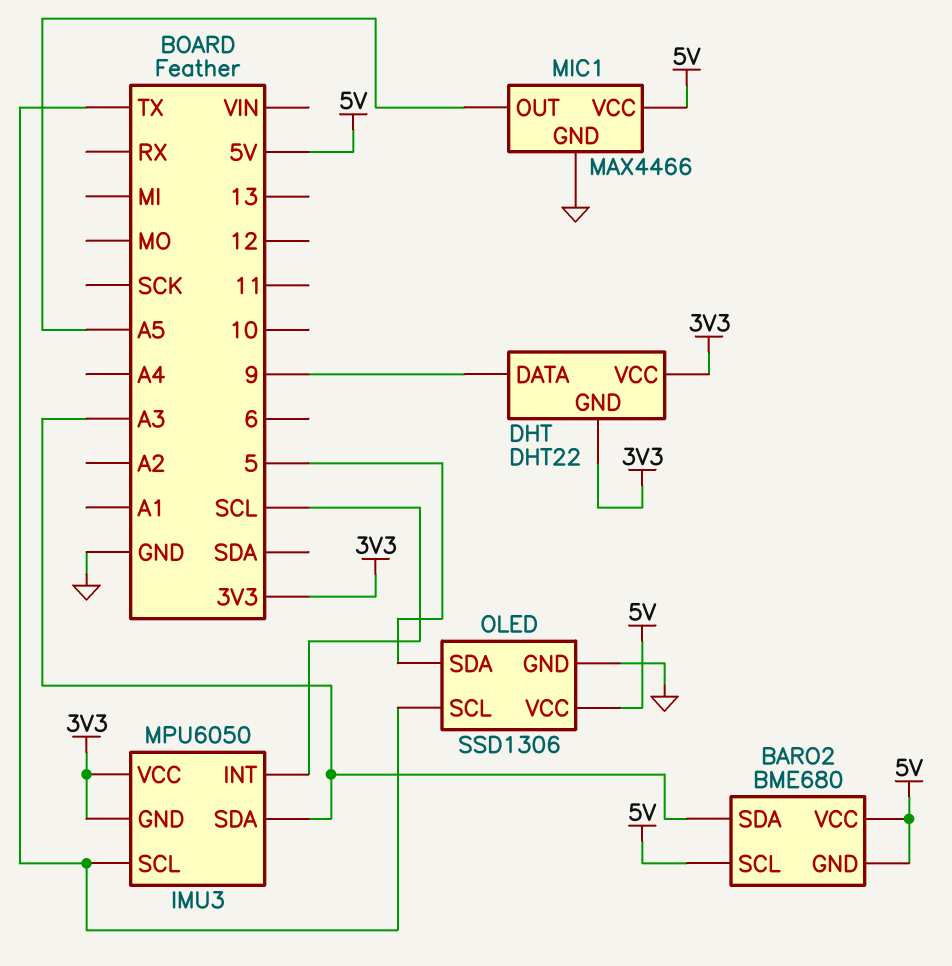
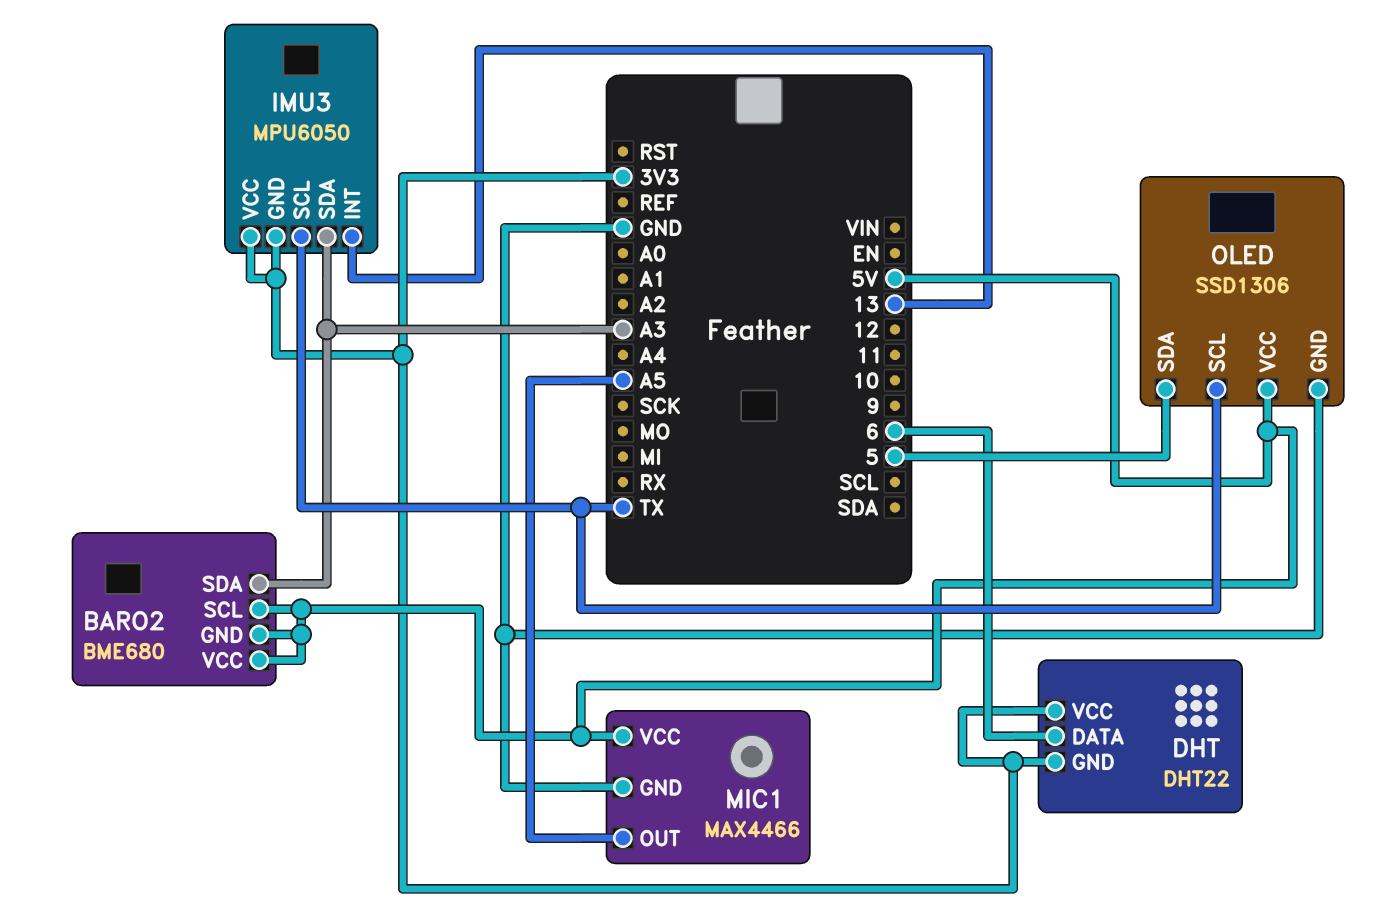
DHT pin DATA: 9 -> 6
IMU3 pin INT: SCL -> 13

